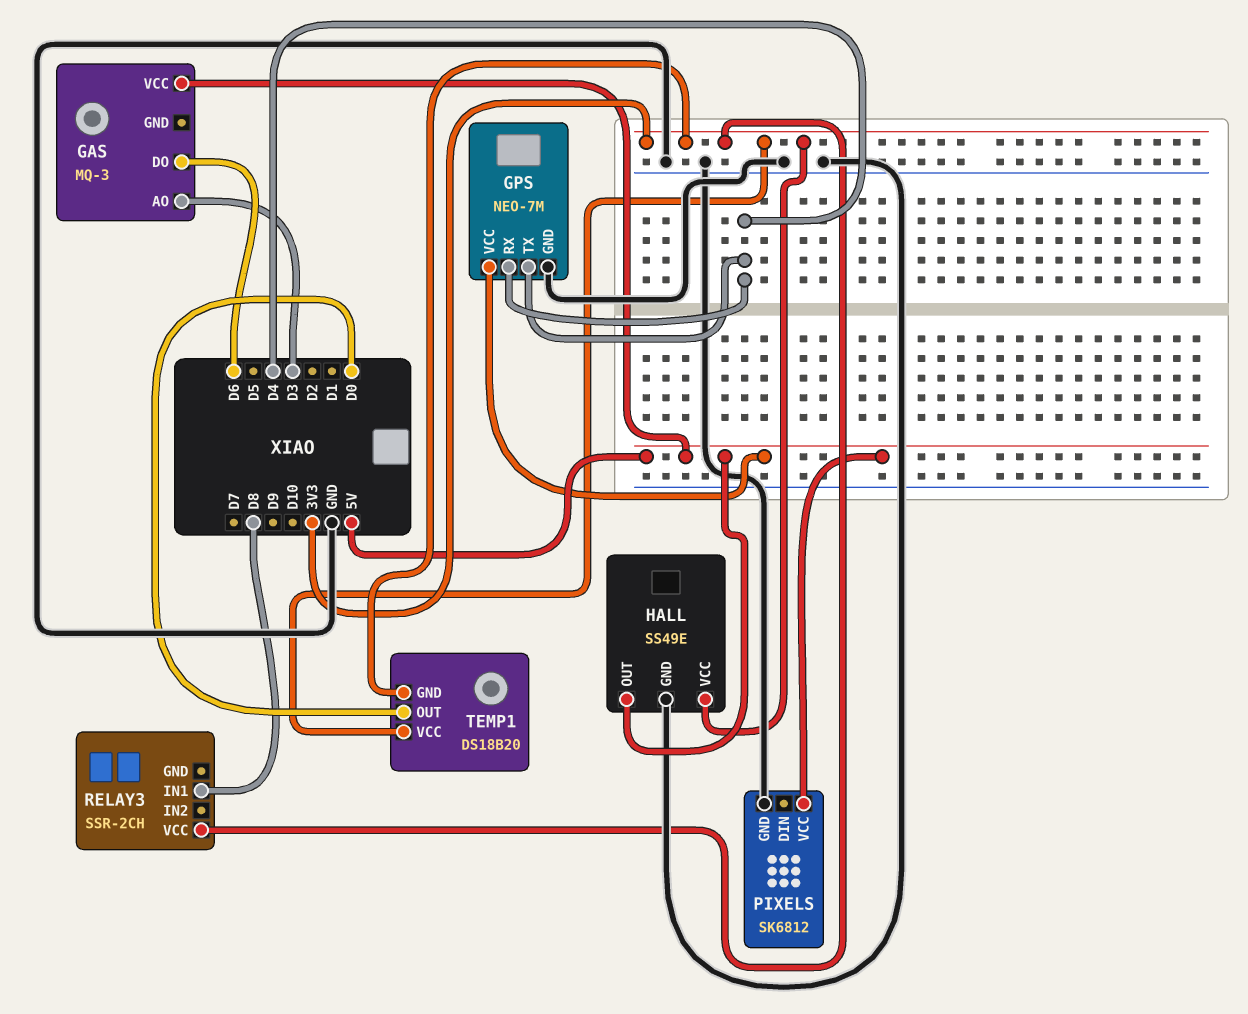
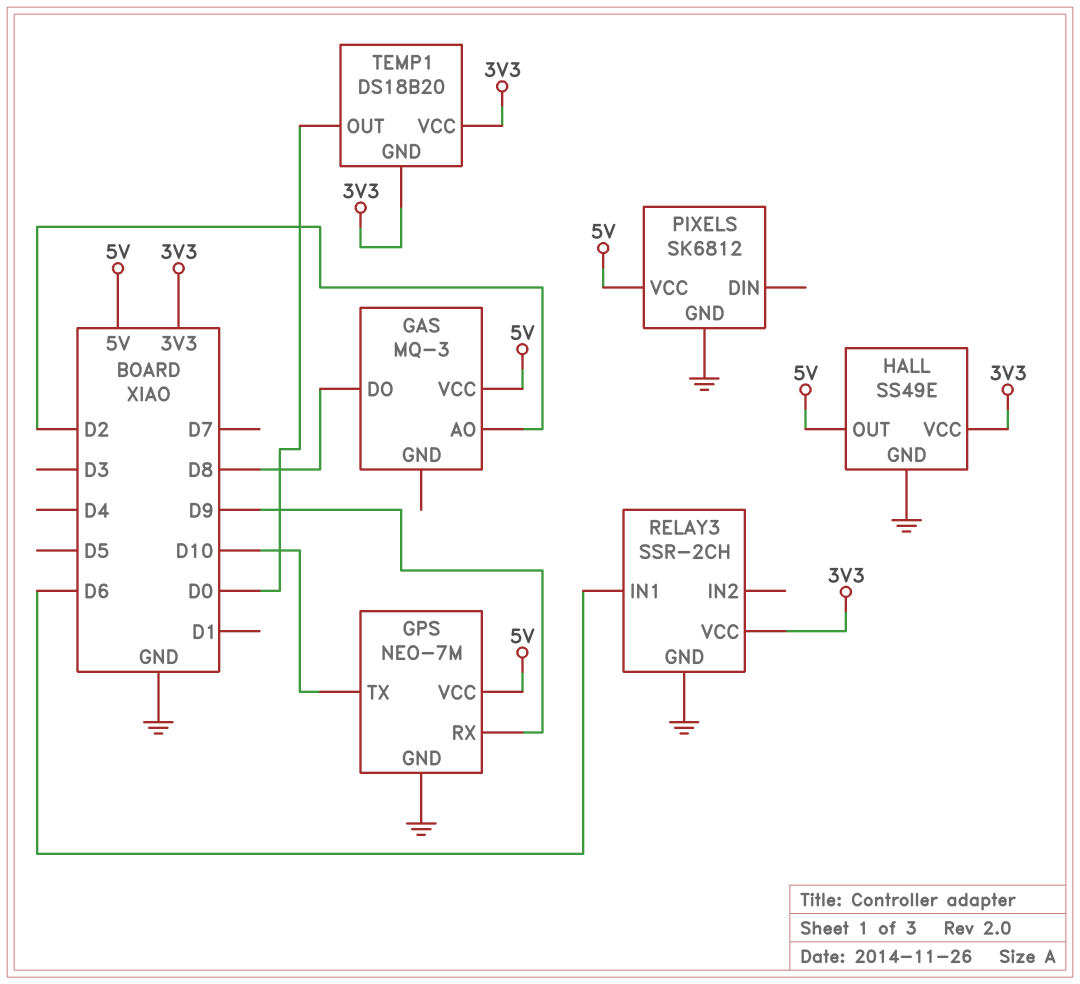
GAS pin AO: D3 -> D2
GAS pin DO: D6 -> D8
GPS pin RX: D4 -> D9
GPS pin TX: D4 -> D10
RELAY3 pin GND: none -> GND
RELAY3 pin IN1: D8 -> D6

